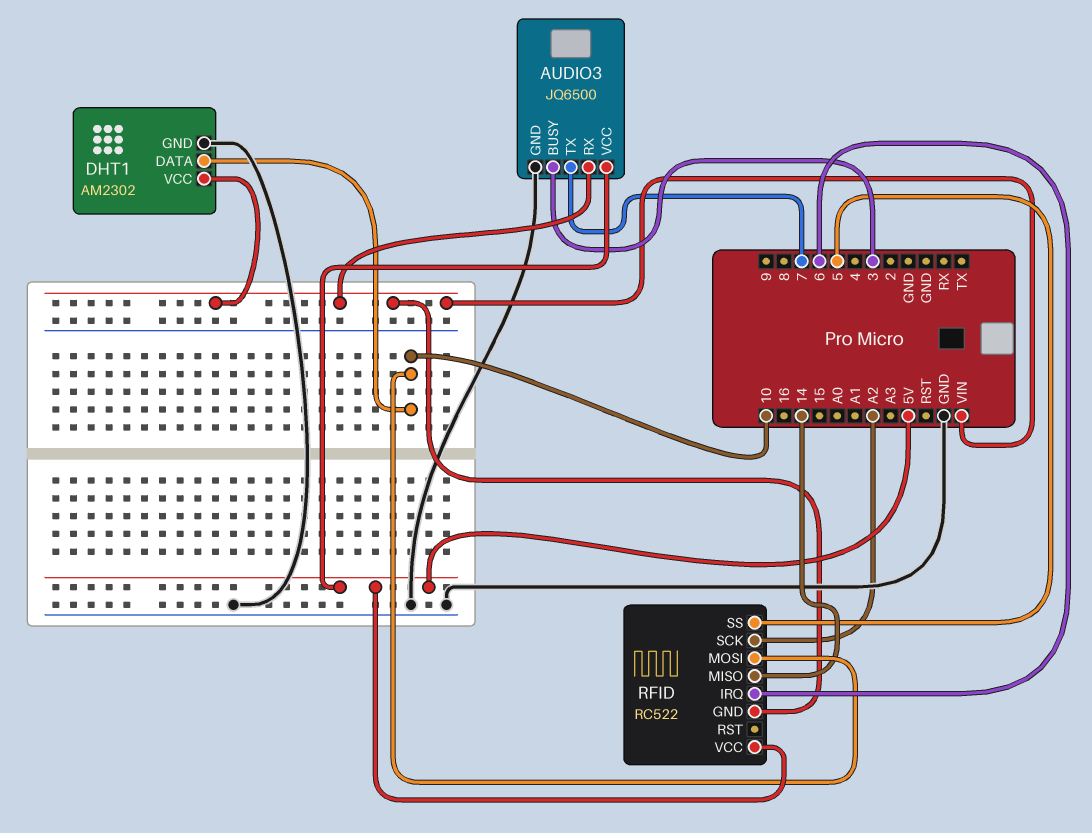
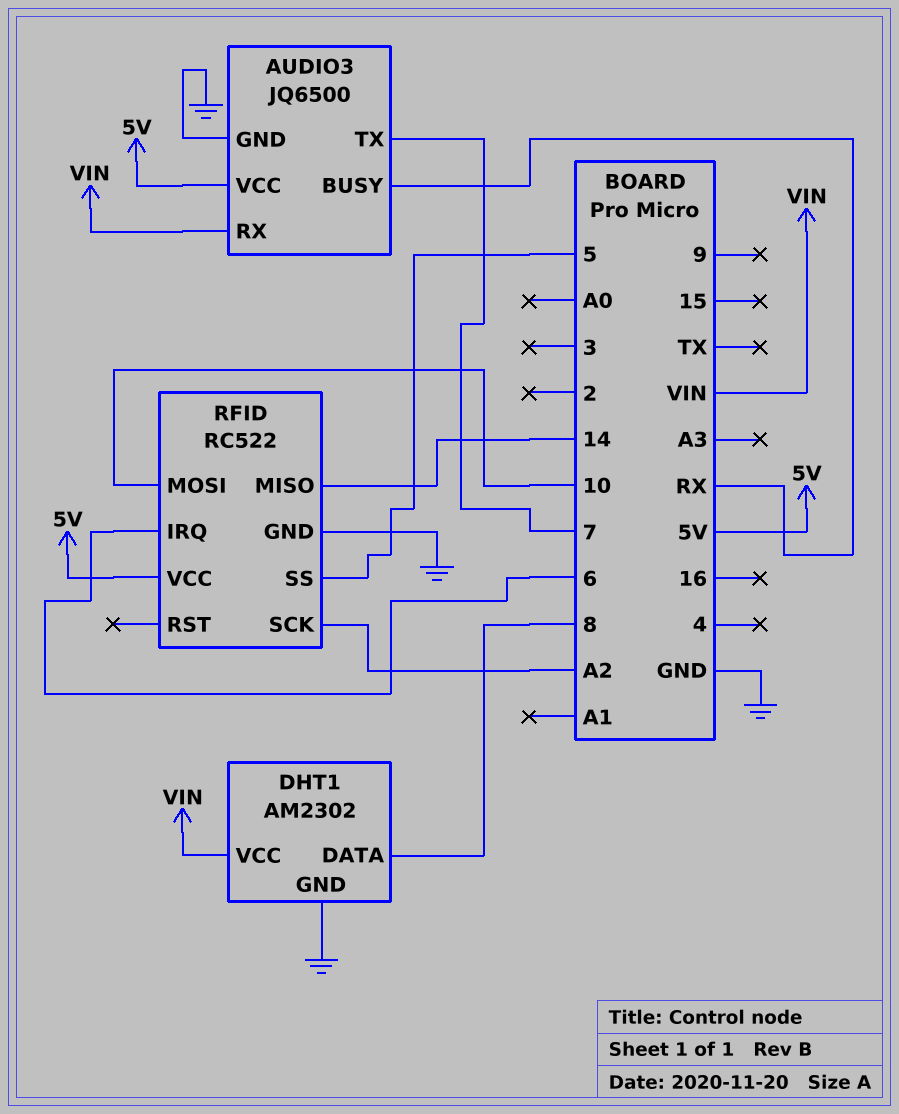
AUDIO3 pin BUSY: 3 -> RX
DHT1 pin DATA: 10 -> 8
RFID pin GND: VIN -> GND

